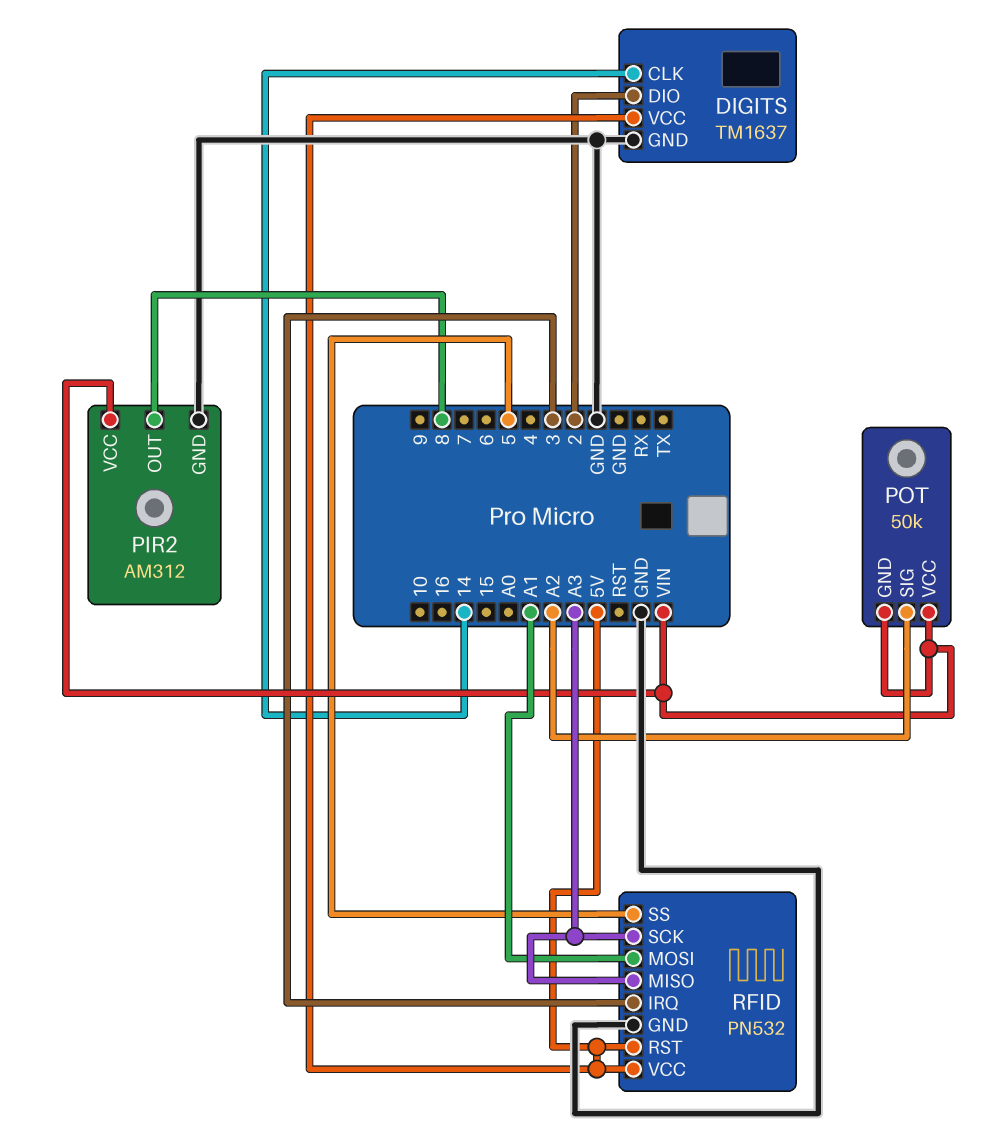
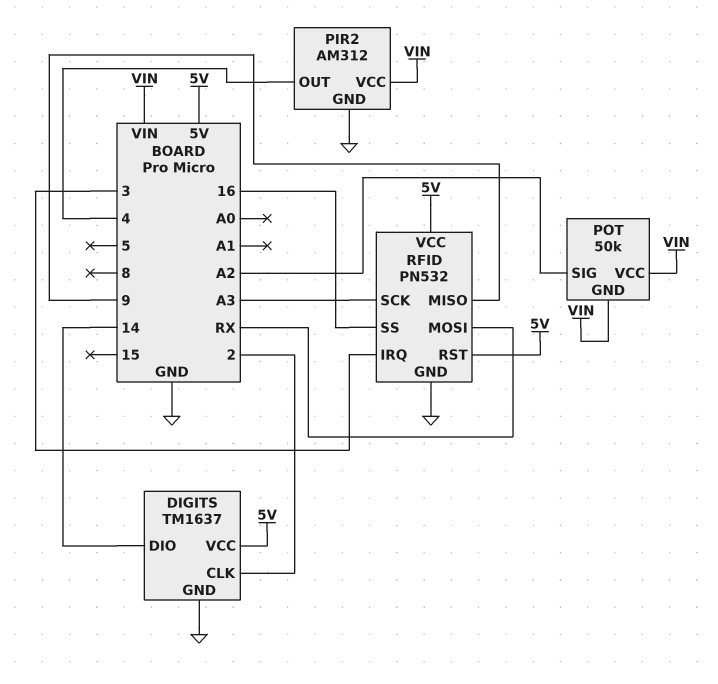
DIGITS pin CLK: 14 -> 2
DIGITS pin DIO: 2 -> 14
PIR2 pin OUT: 8 -> 4
RFID pin MISO: A3 -> 9
RFID pin MOSI: A1 -> RX
RFID pin SS: 5 -> 16

